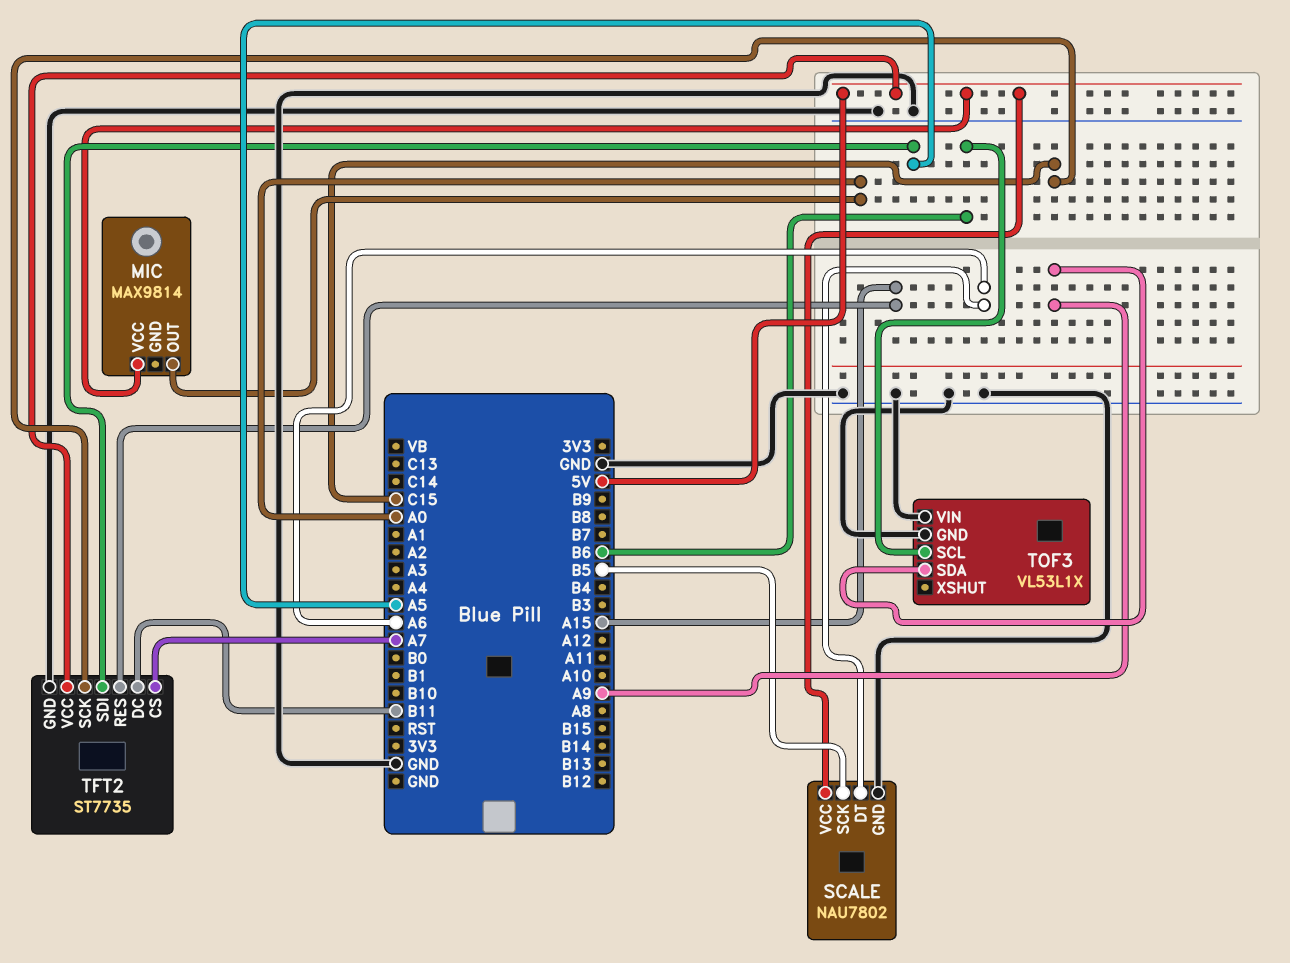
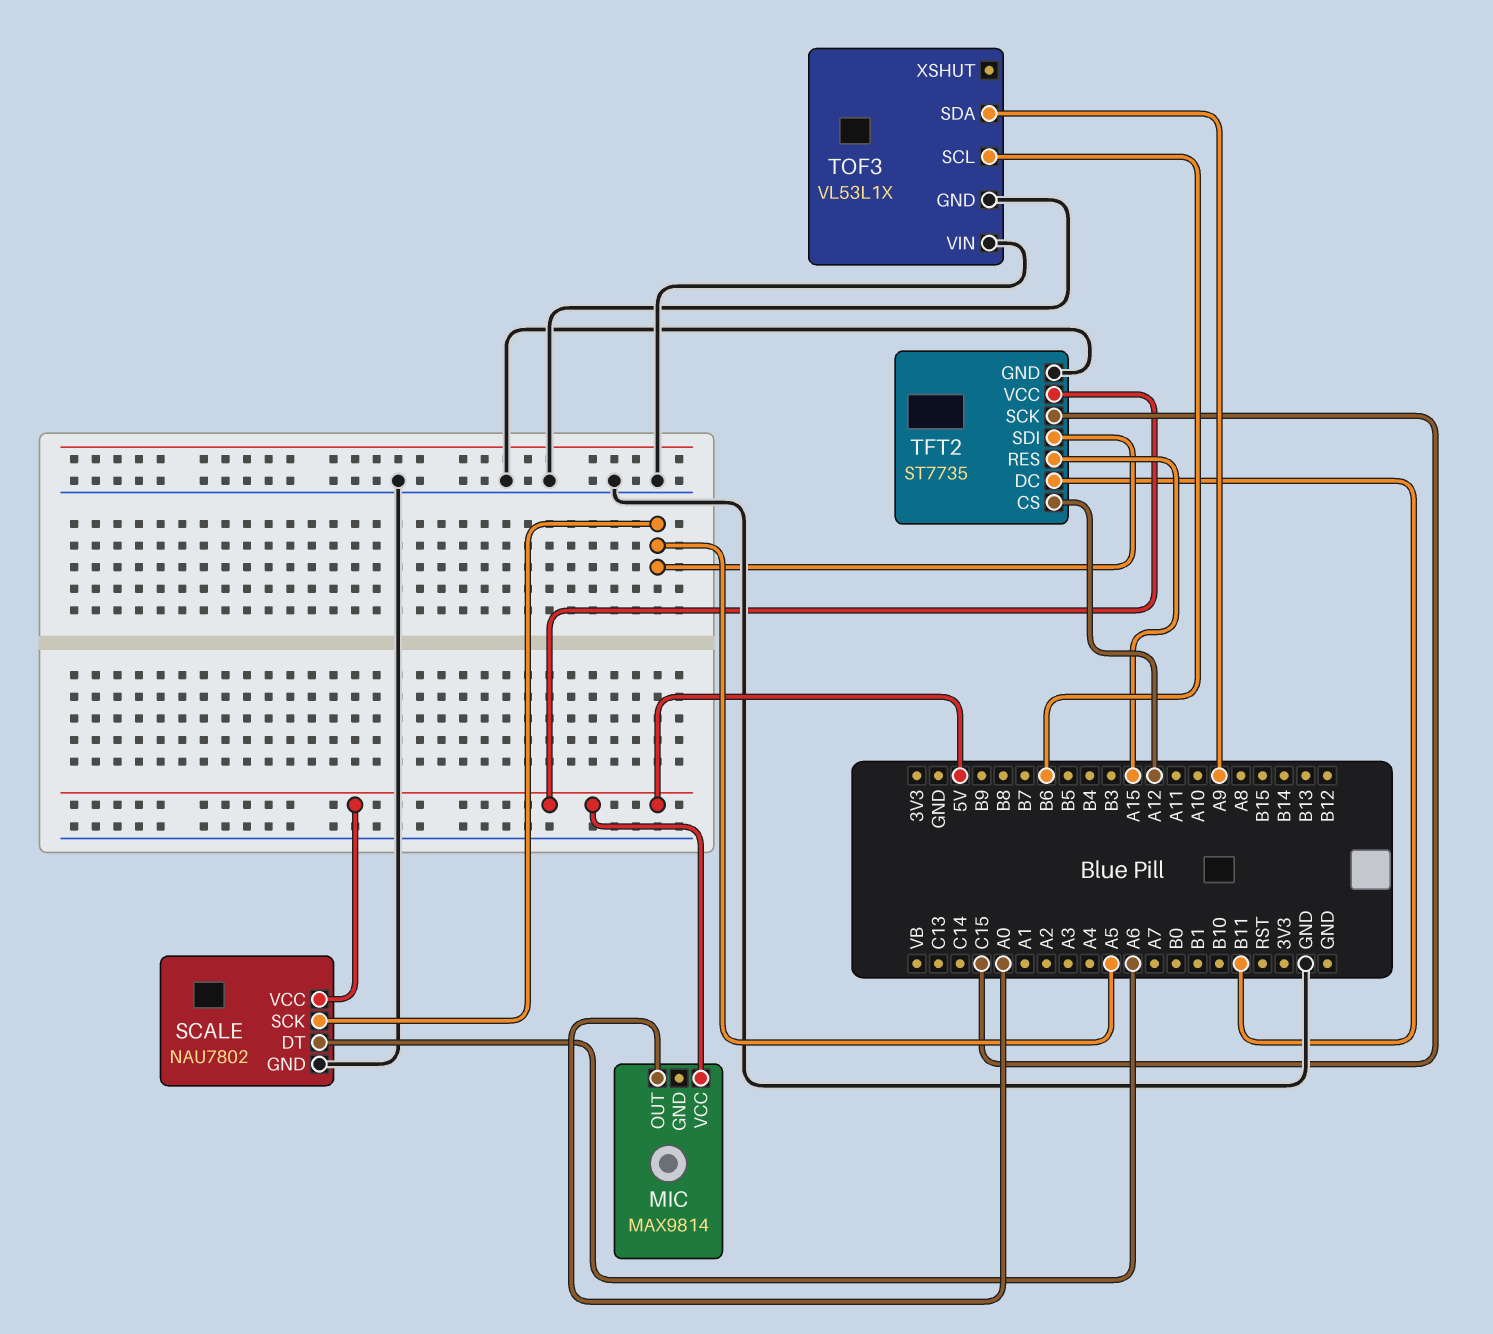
SCALE pin SCK: B5 -> A5
TFT2 pin CS: A7 -> A12

